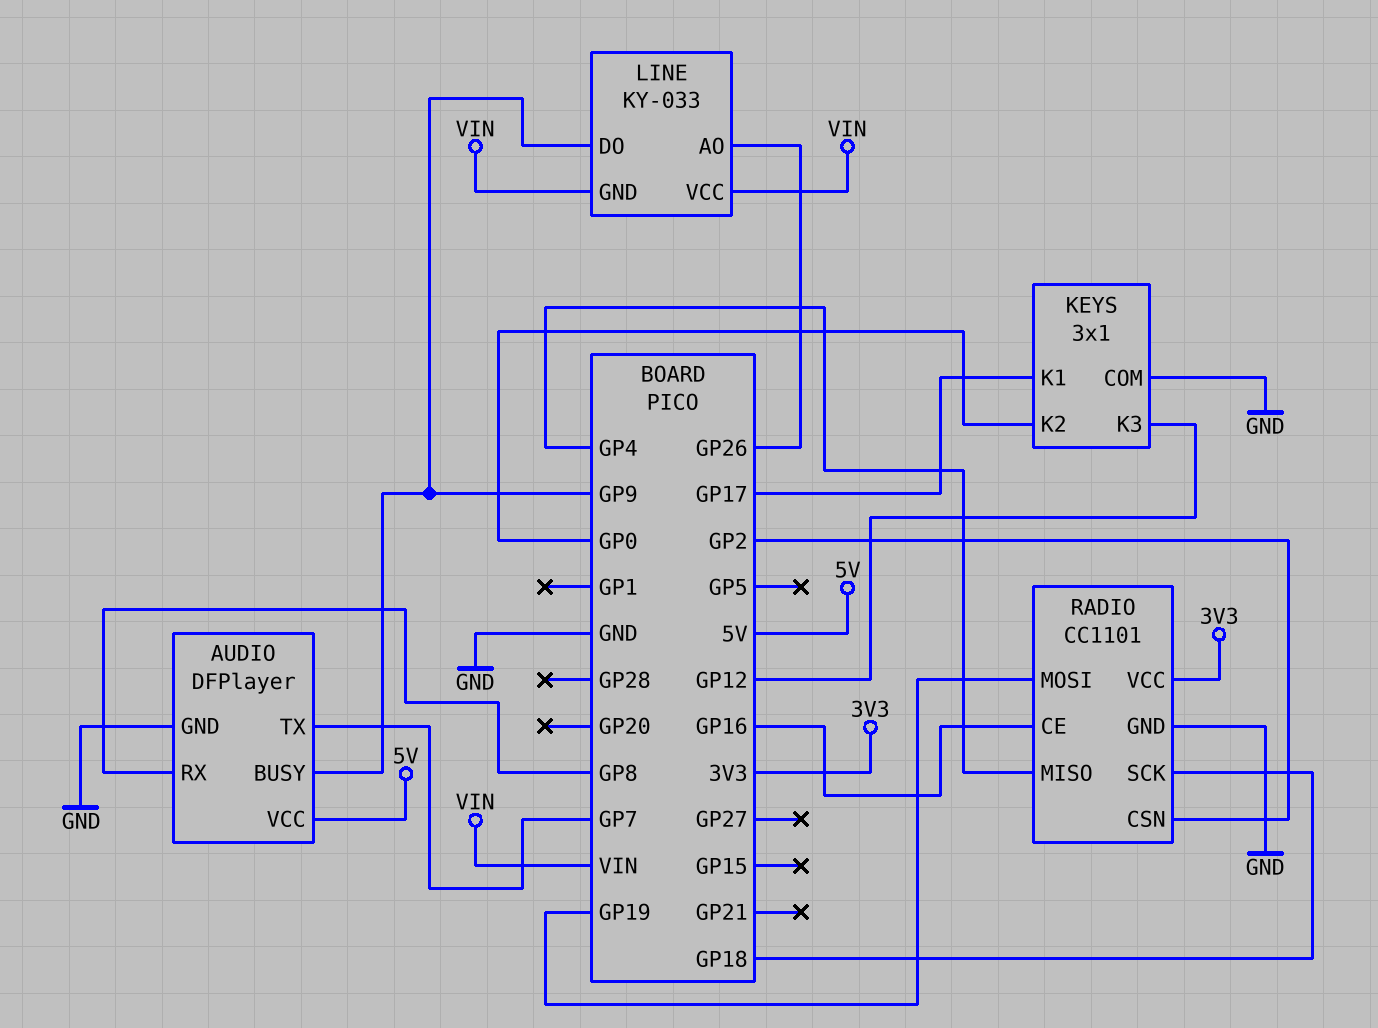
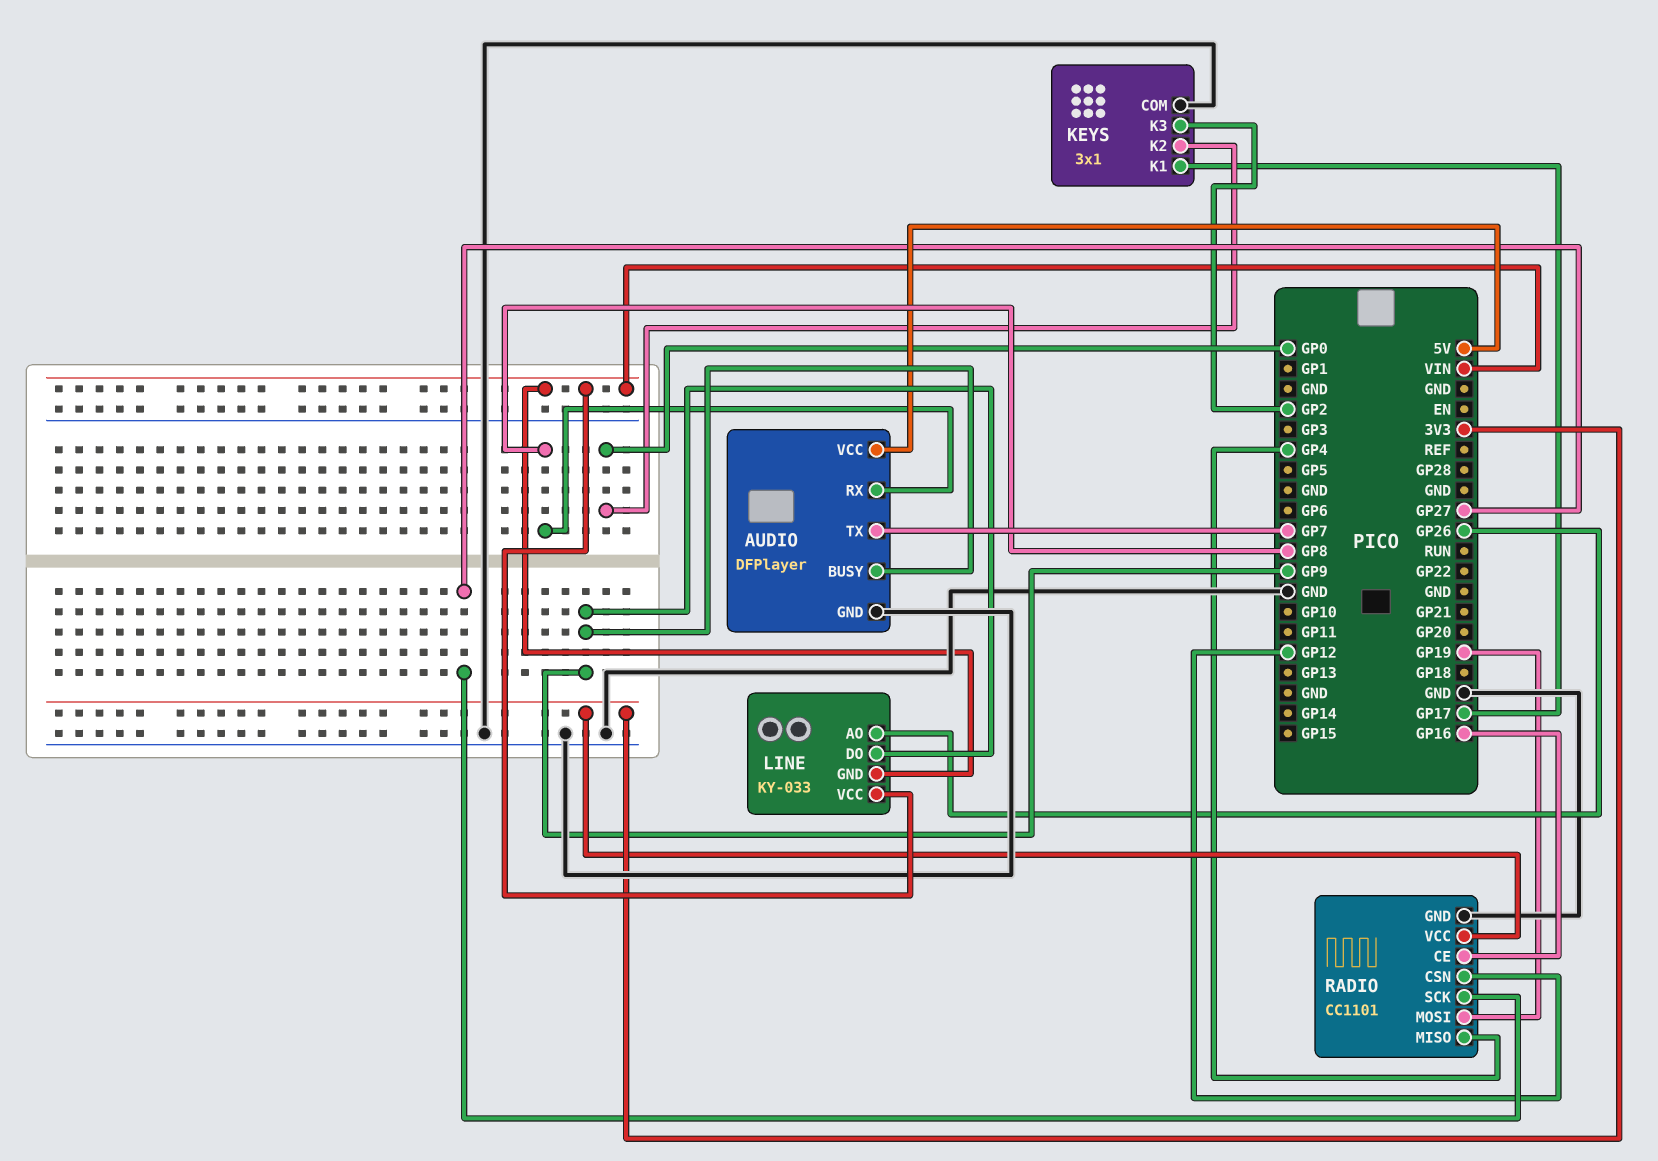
KEYS pin K3: GP12 -> GP2
RADIO pin CSN: GP2 -> GP12
RADIO pin SCK: GP18 -> GP27

